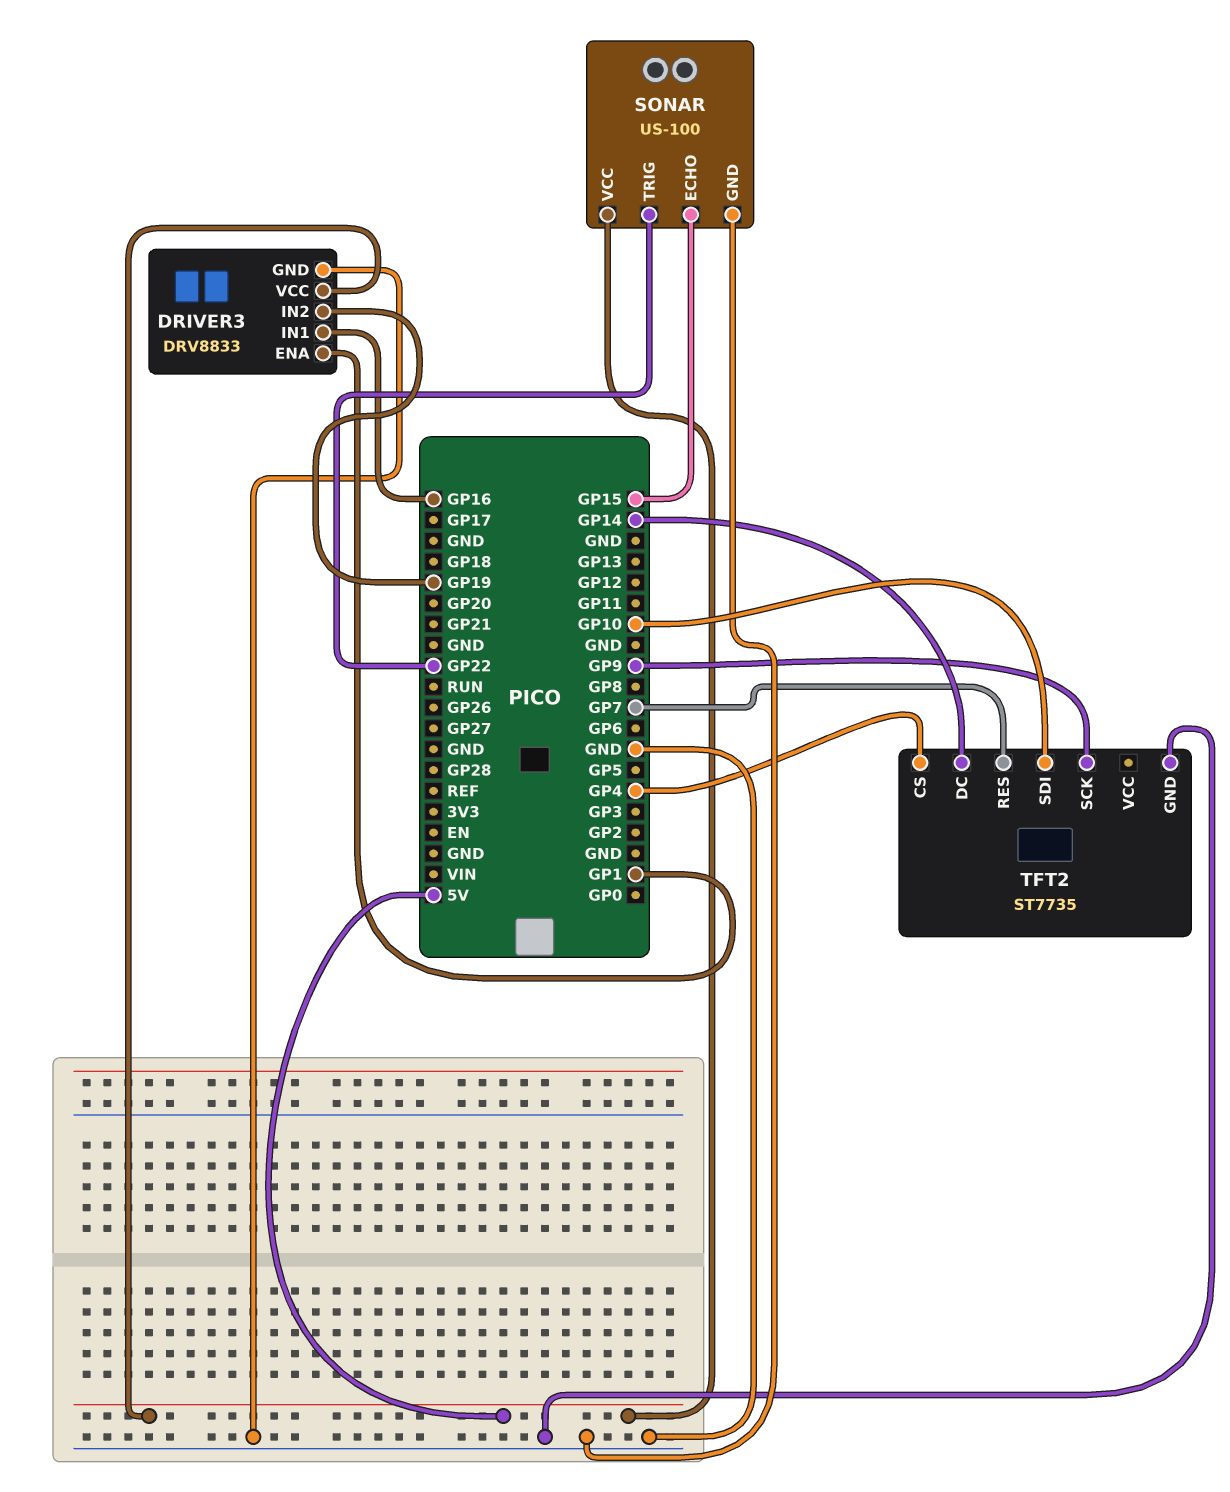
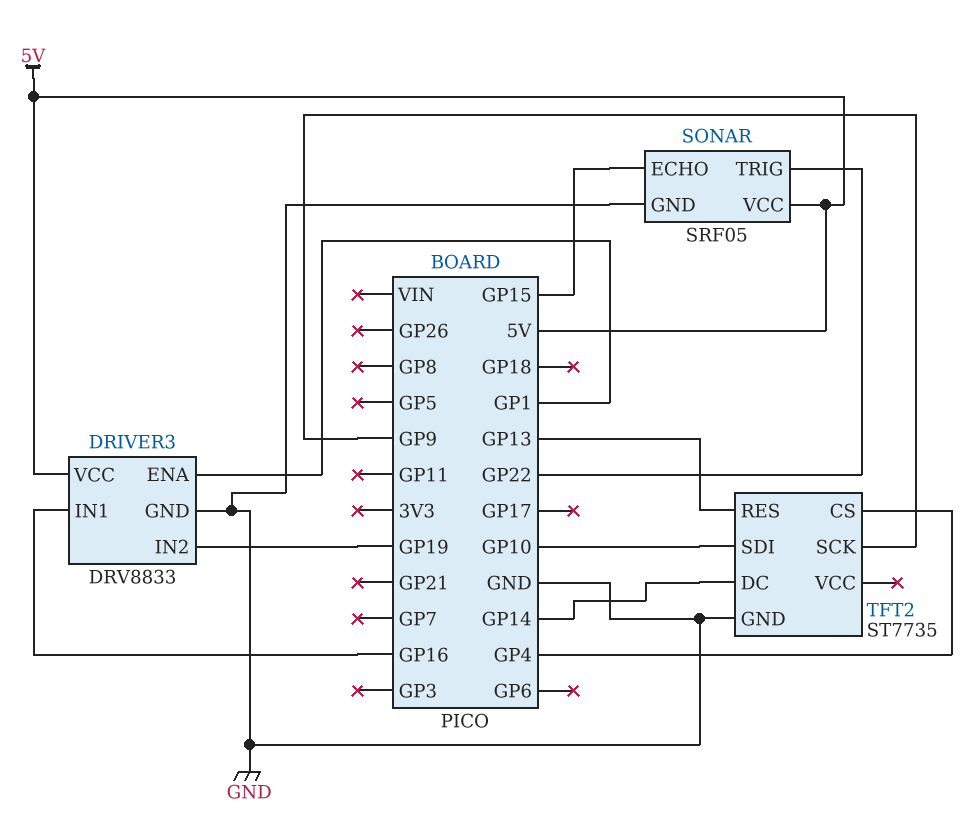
SONAR: US-100 -> SRF05
TFT2 pin RES: GP7 -> GP13

